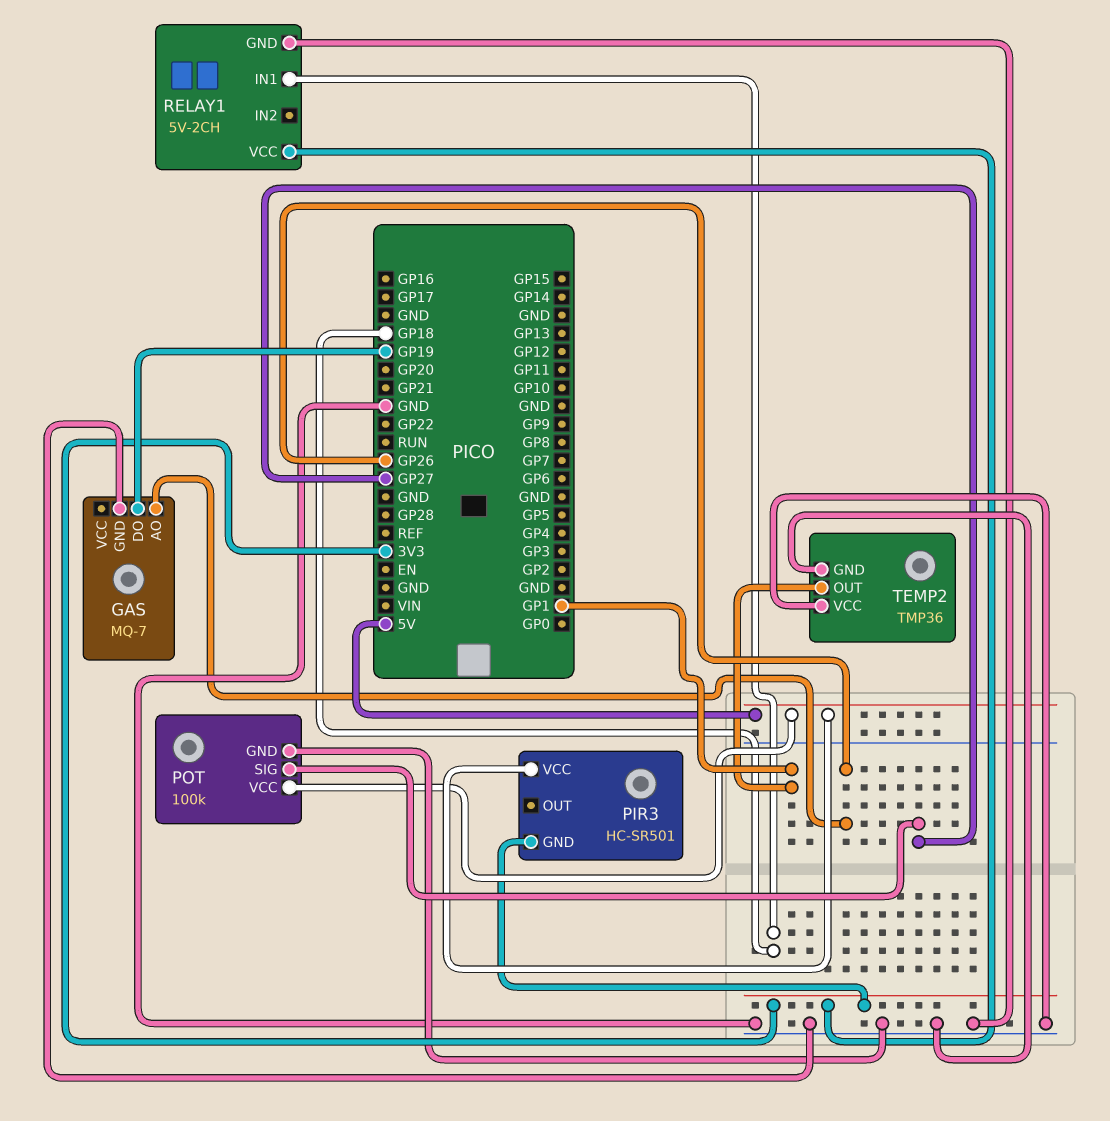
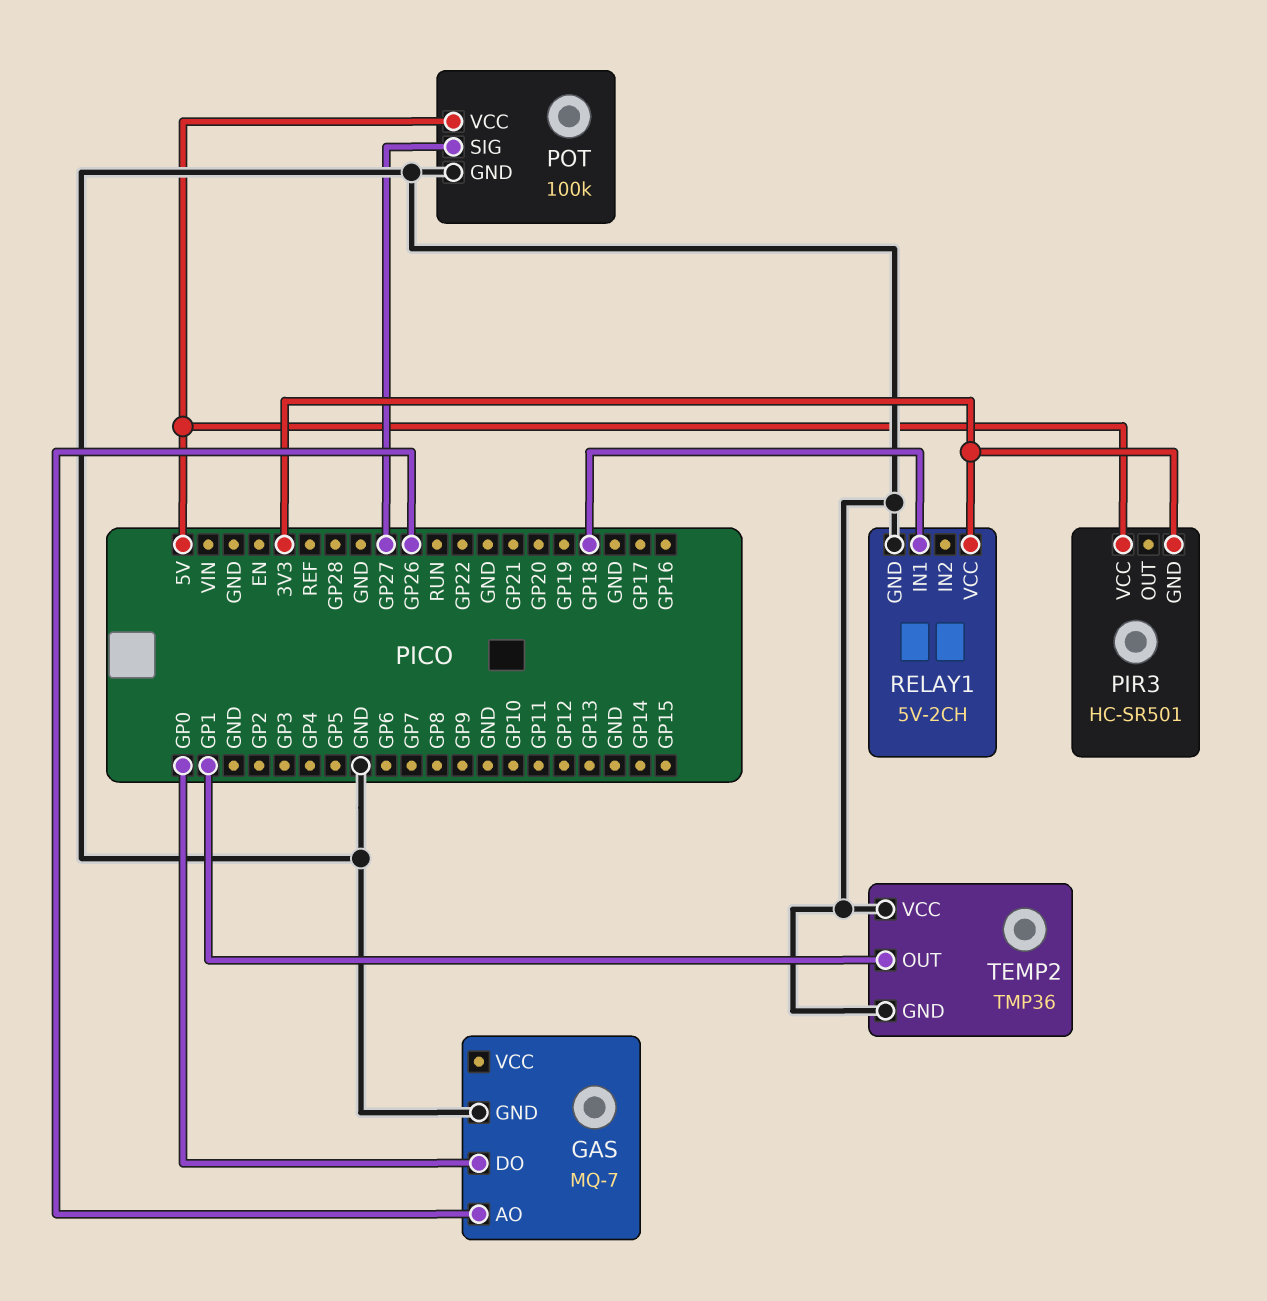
GAS pin DO: GP19 -> GP0

